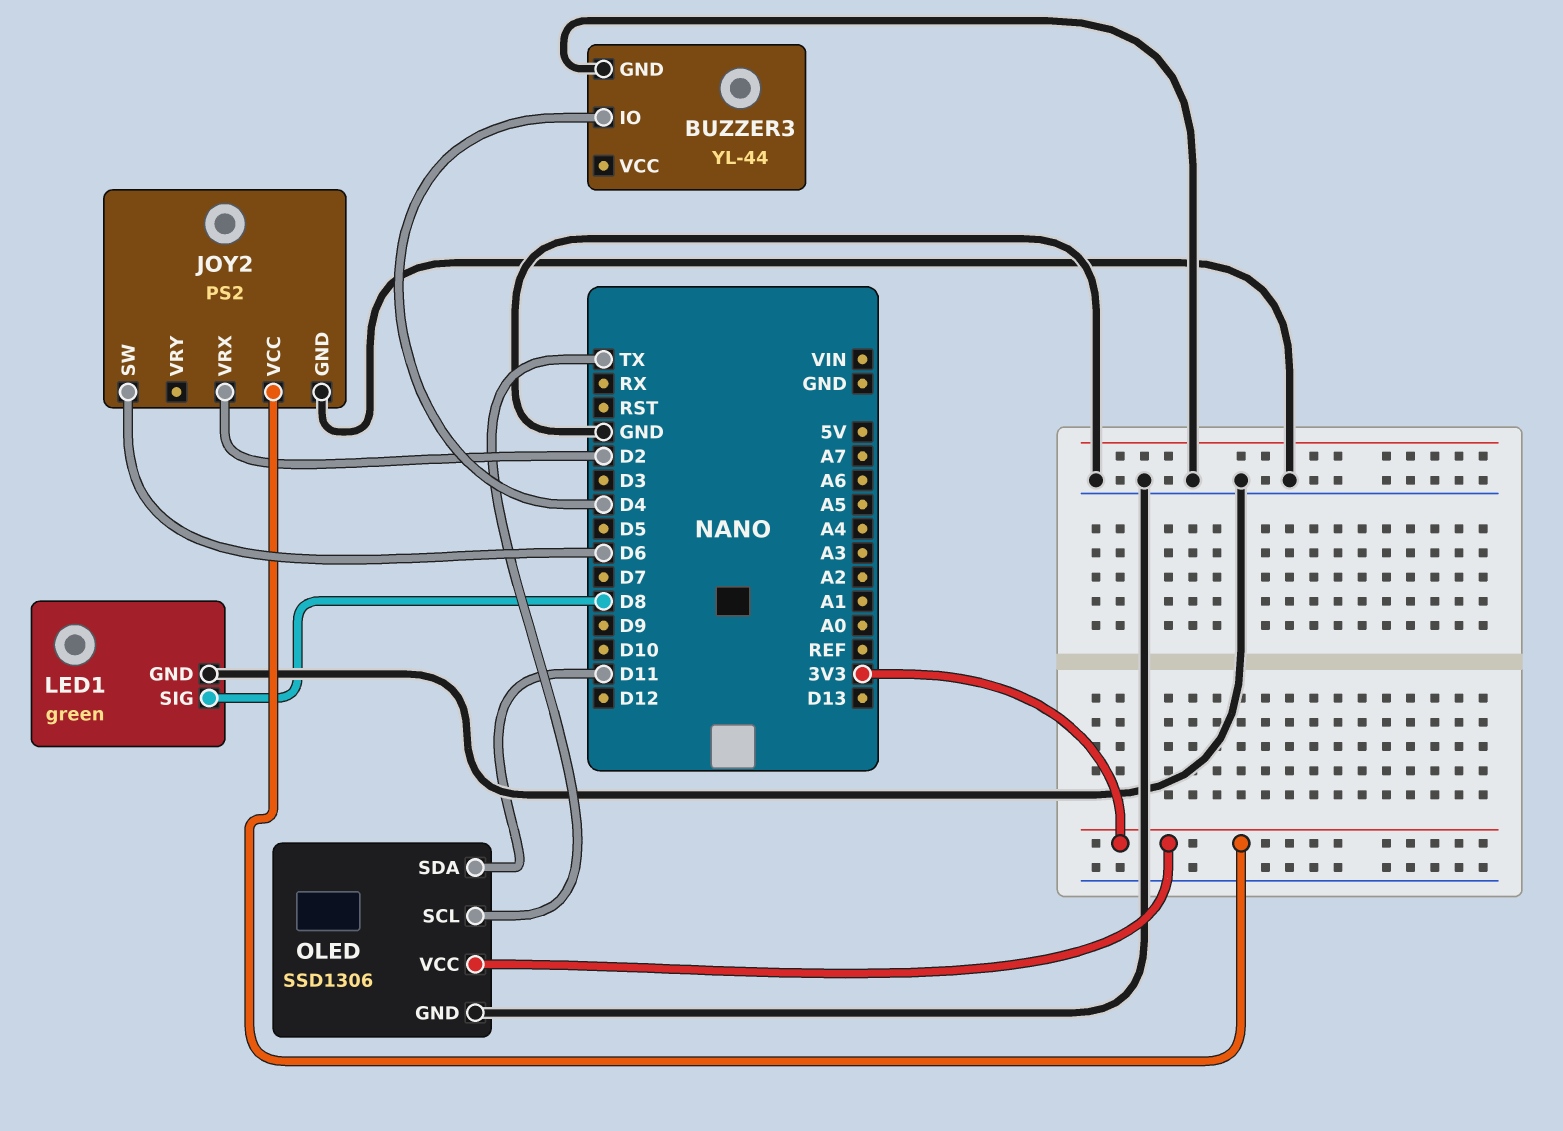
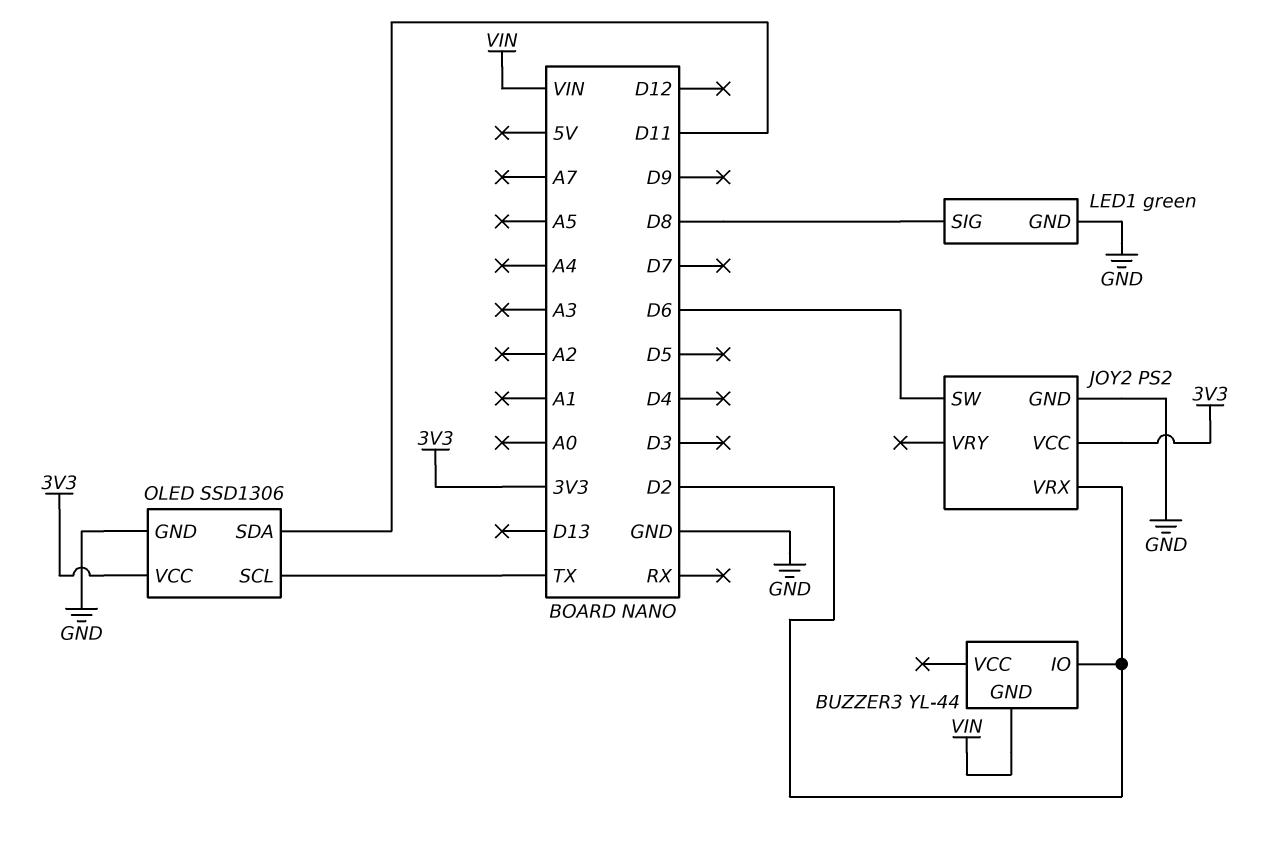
BUZZER3 pin GND: GND -> VIN
BUZZER3 pin IO: D4 -> D2

